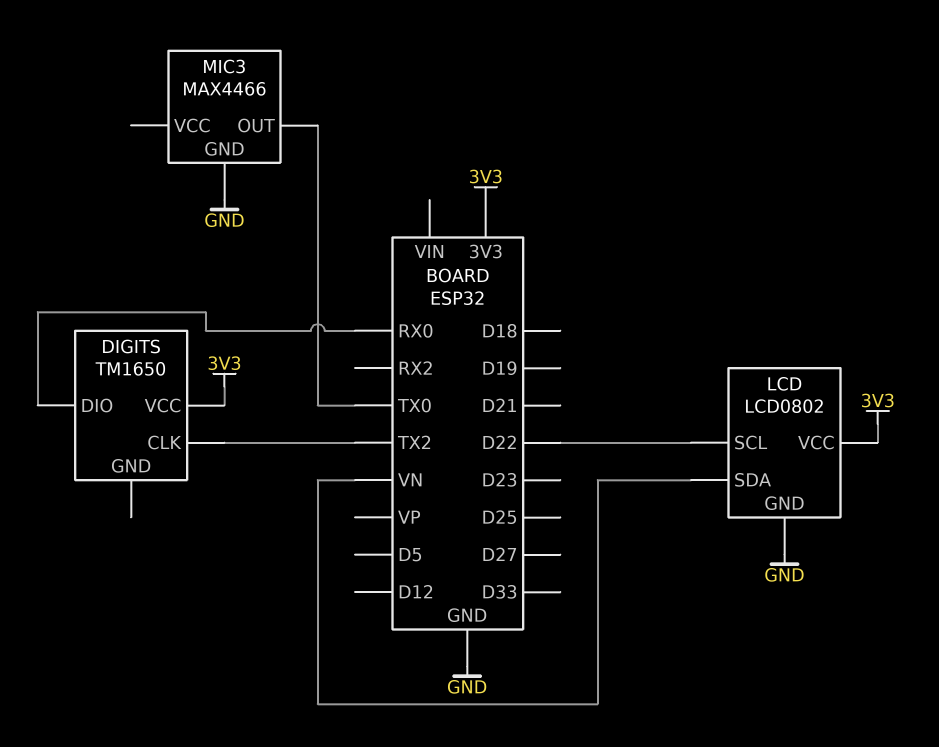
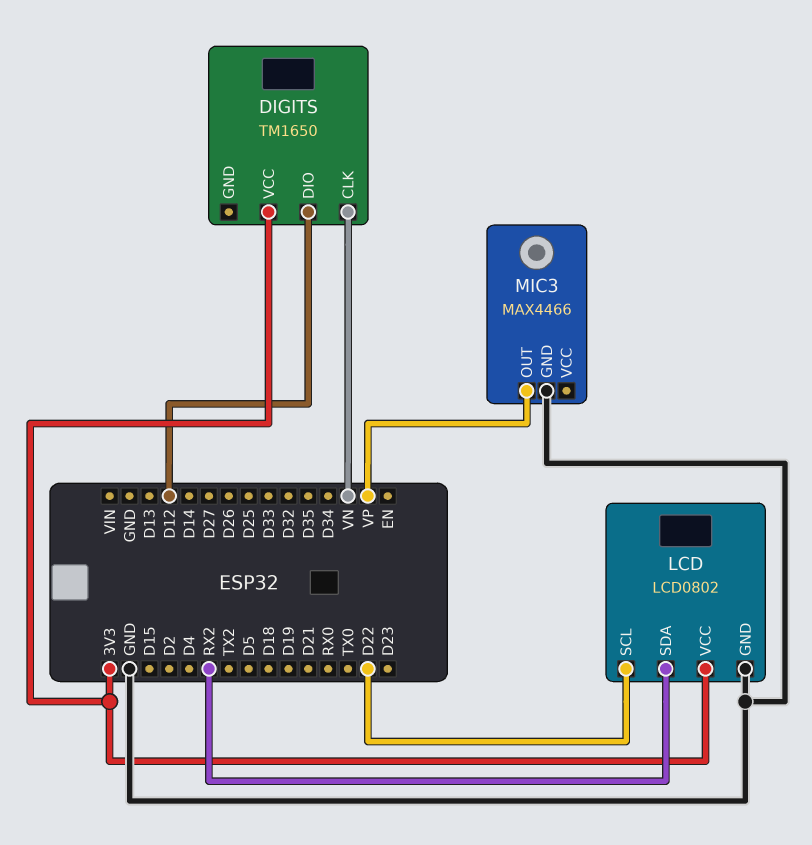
DIGITS pin CLK: TX2 -> VN
DIGITS pin DIO: RX0 -> D12
LCD pin SDA: VN -> RX2
MIC3 pin OUT: TX0 -> VP

